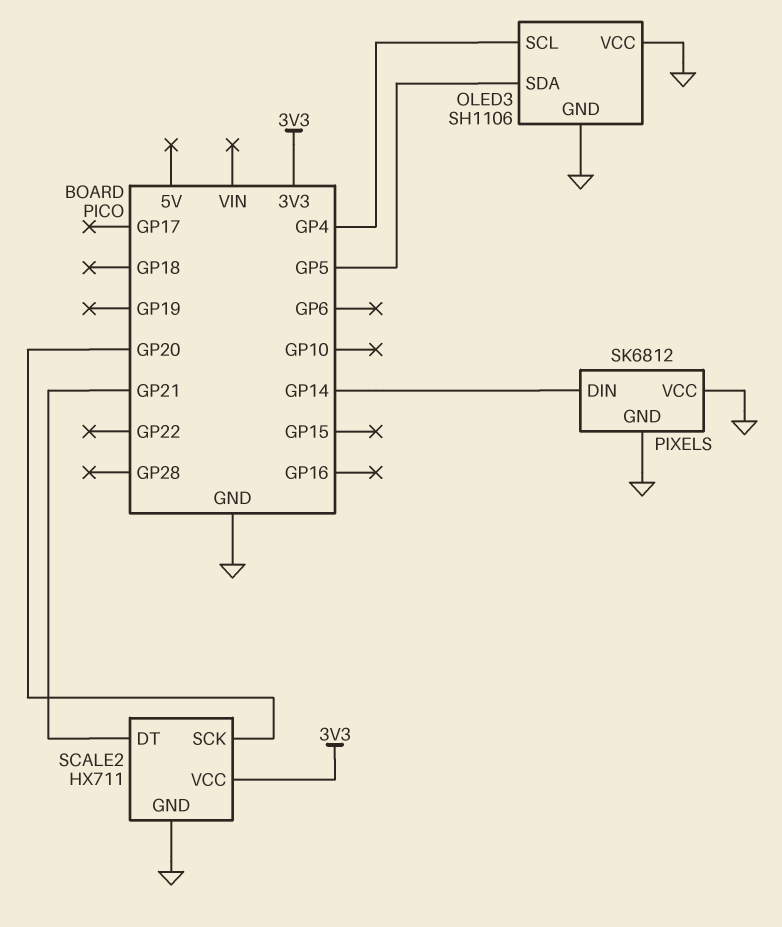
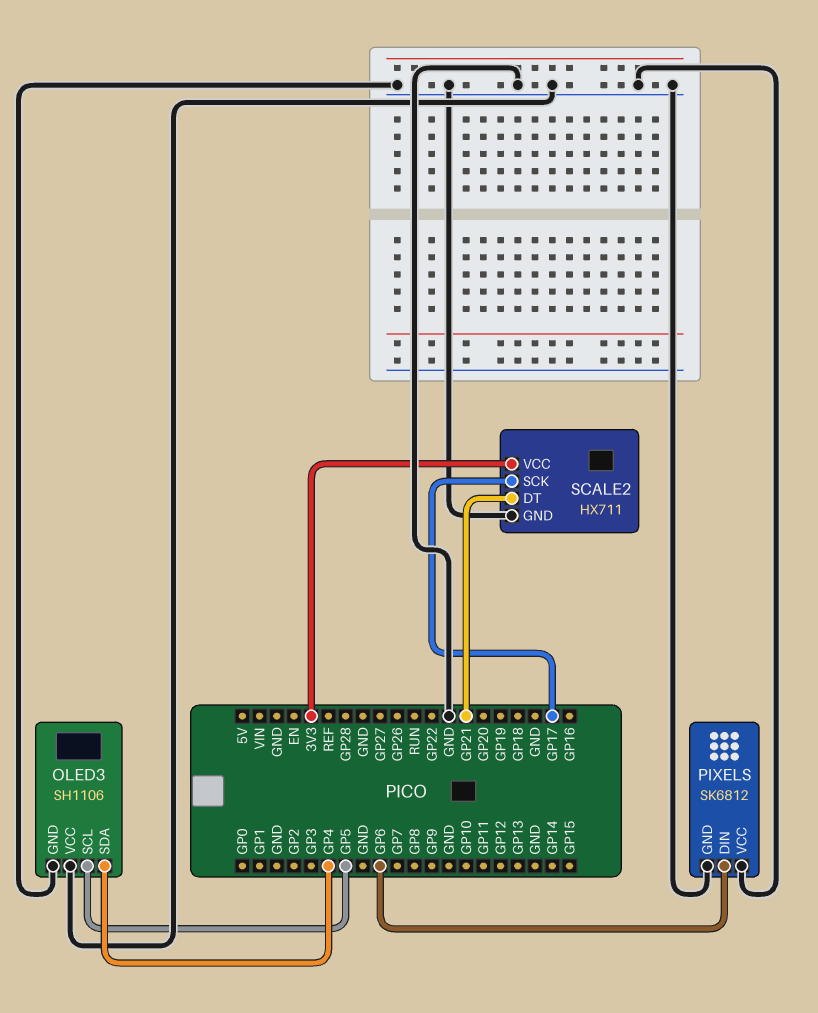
OLED3 pin SCL: GP4 -> GP5
OLED3 pin SDA: GP5 -> GP4
PIXELS pin DIN: GP14 -> GP6
SCALE2 pin SCK: GP20 -> GP17

